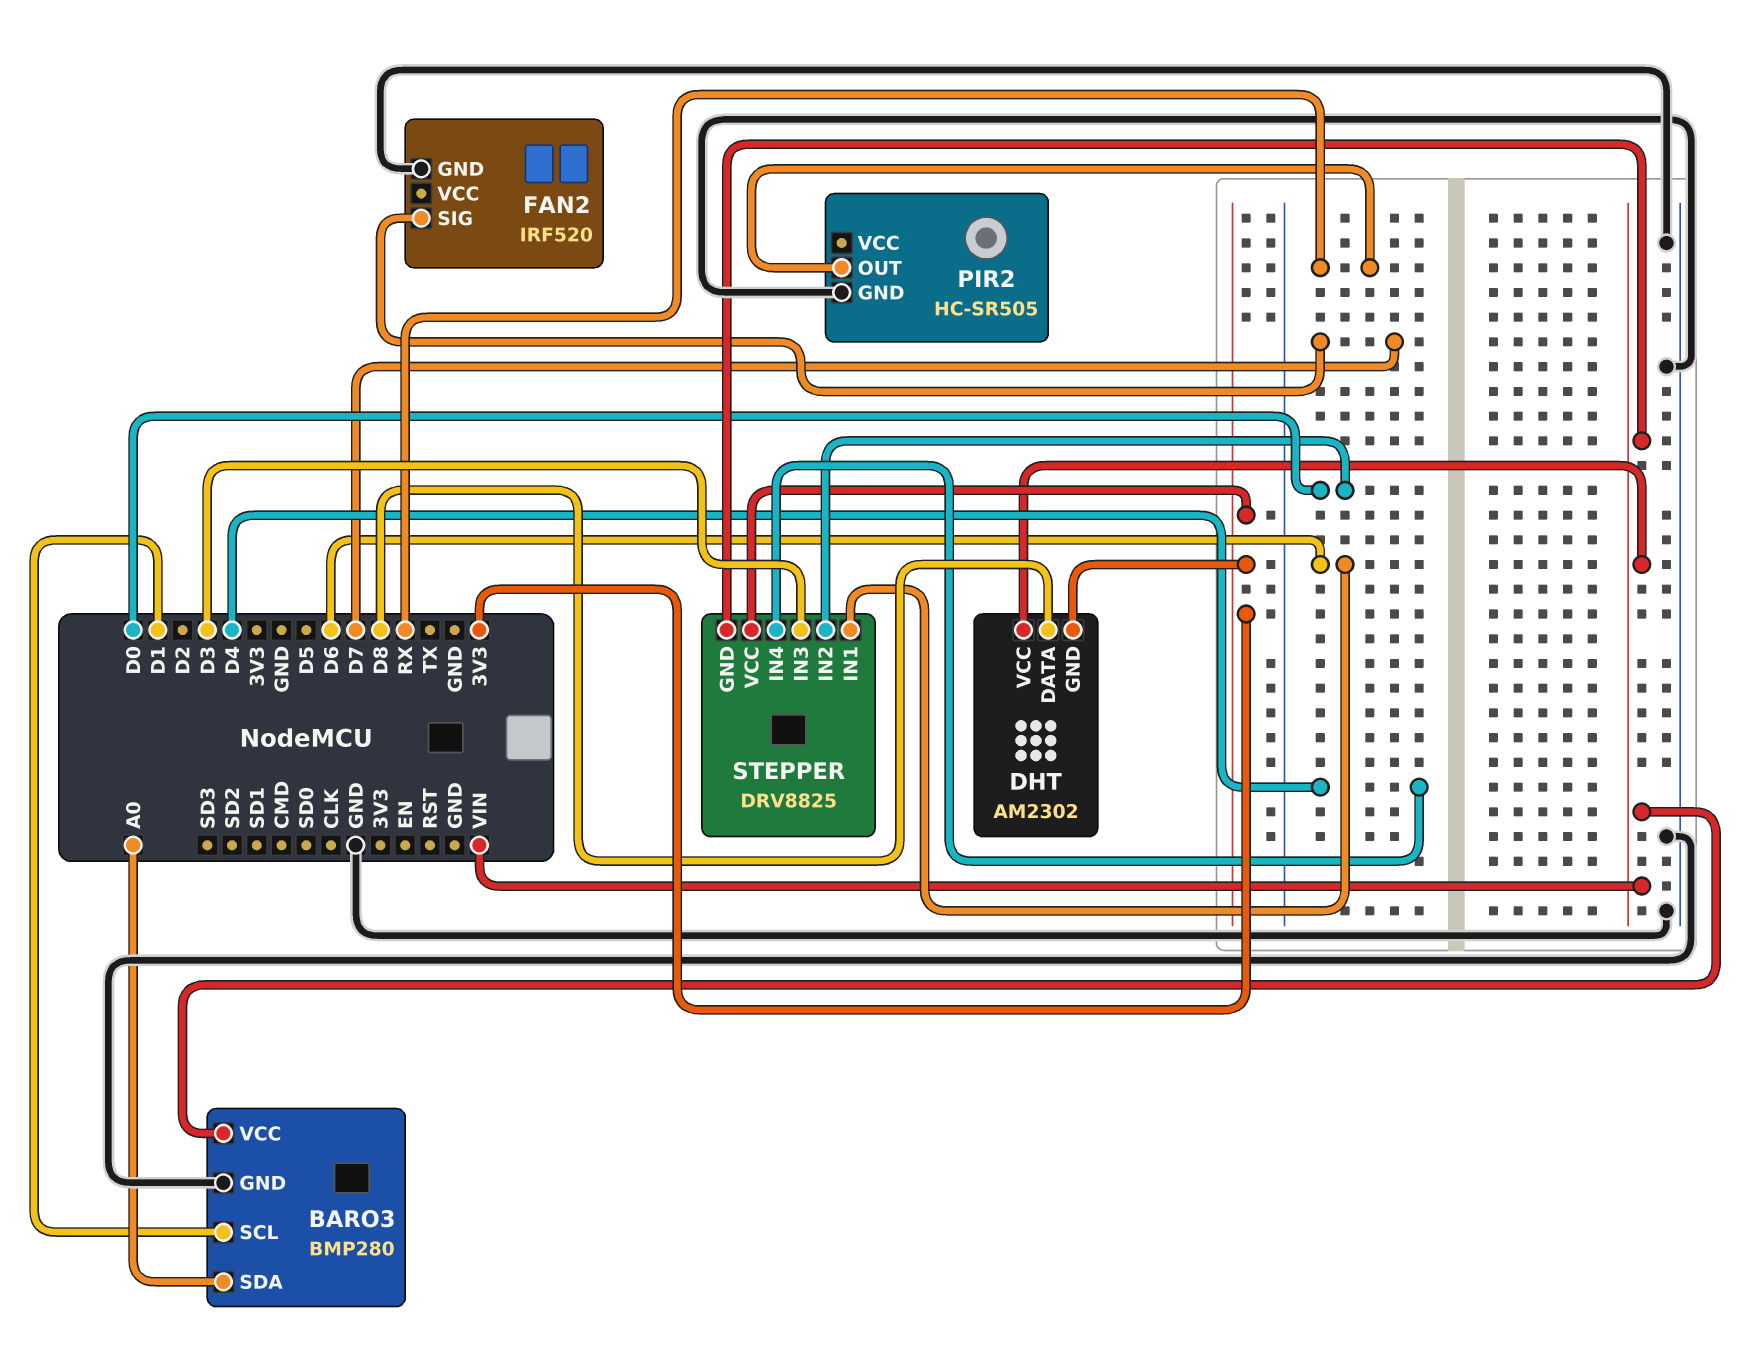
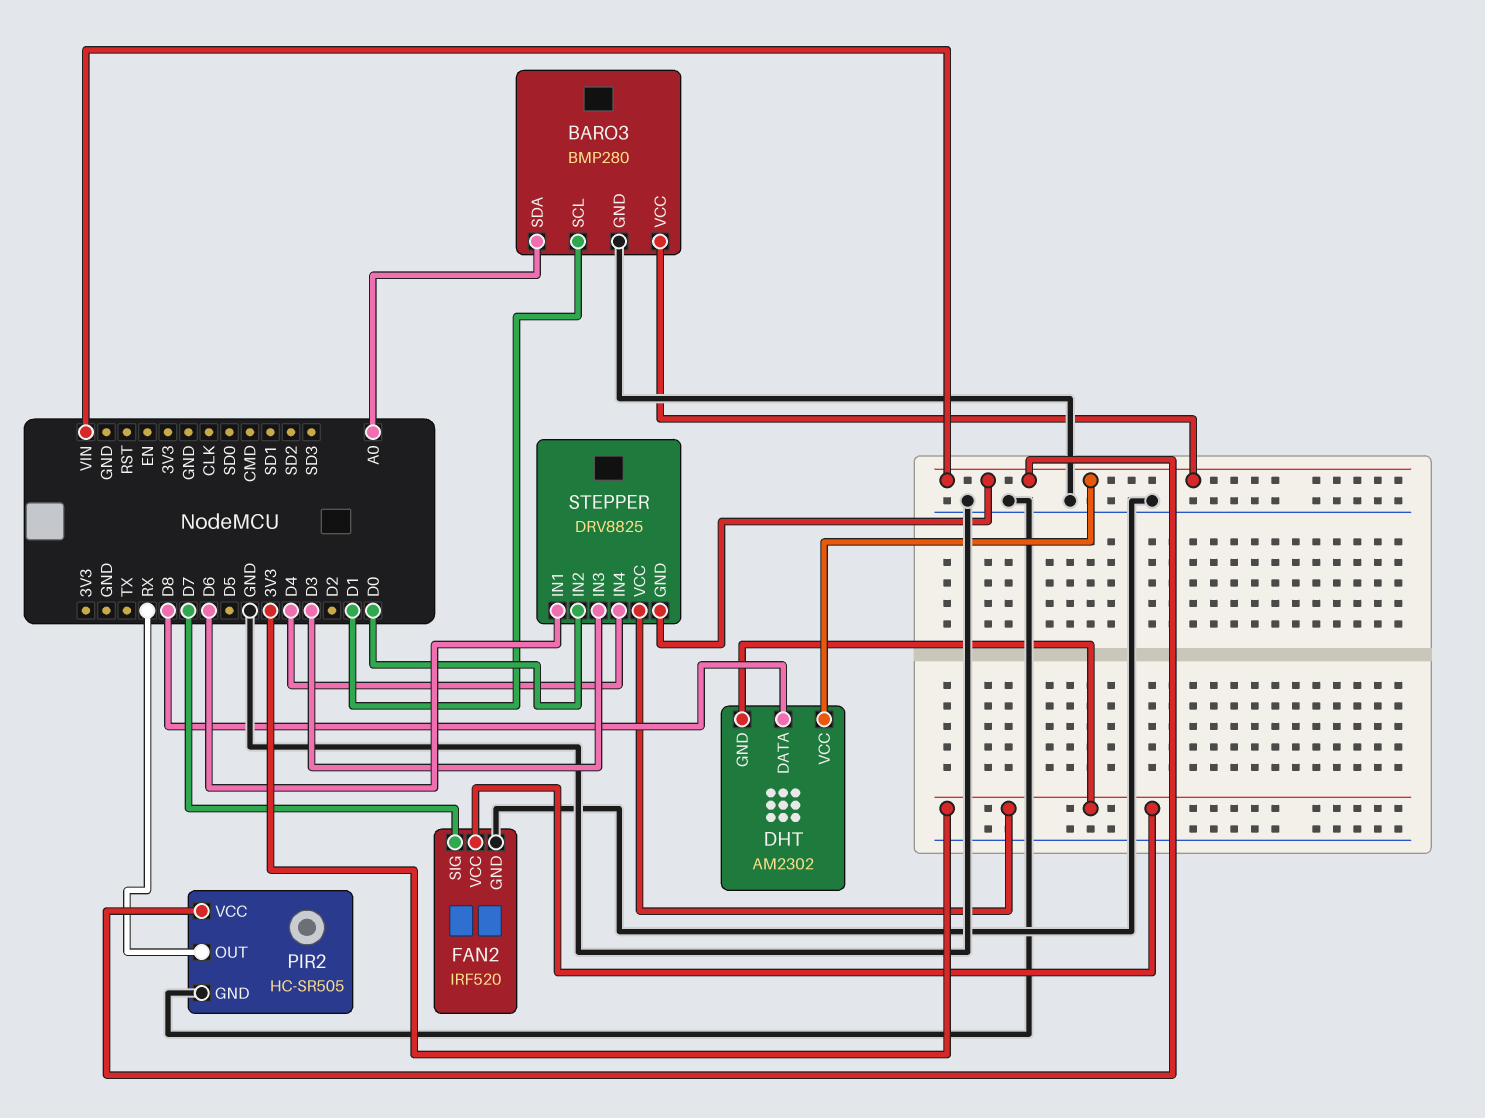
FAN2 pin VCC: none -> 3V3
PIR2 pin VCC: none -> VIN

